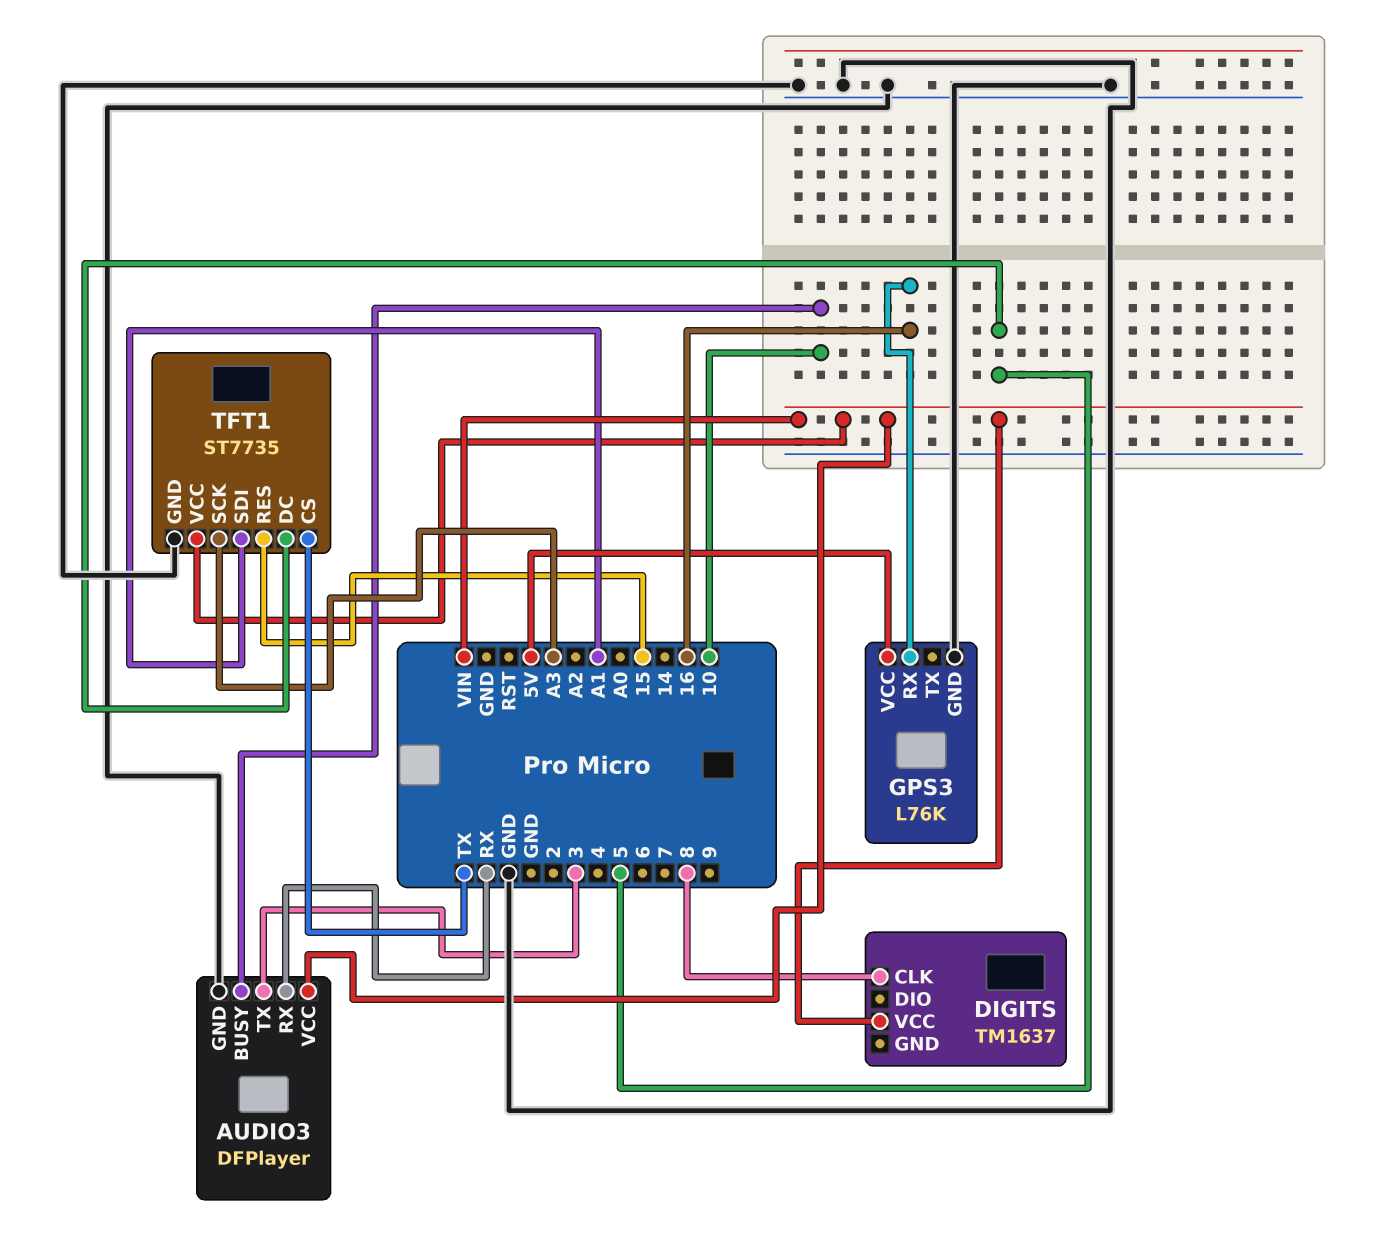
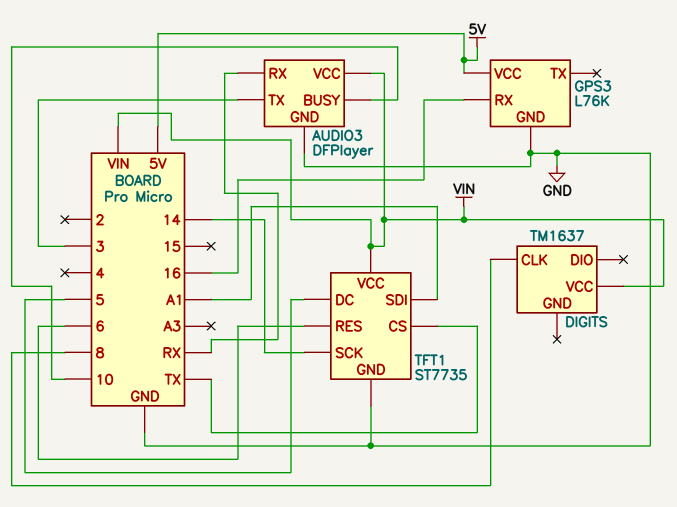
TFT1 pin RES: 15 -> 6
TFT1 pin SCK: A3 -> 14

